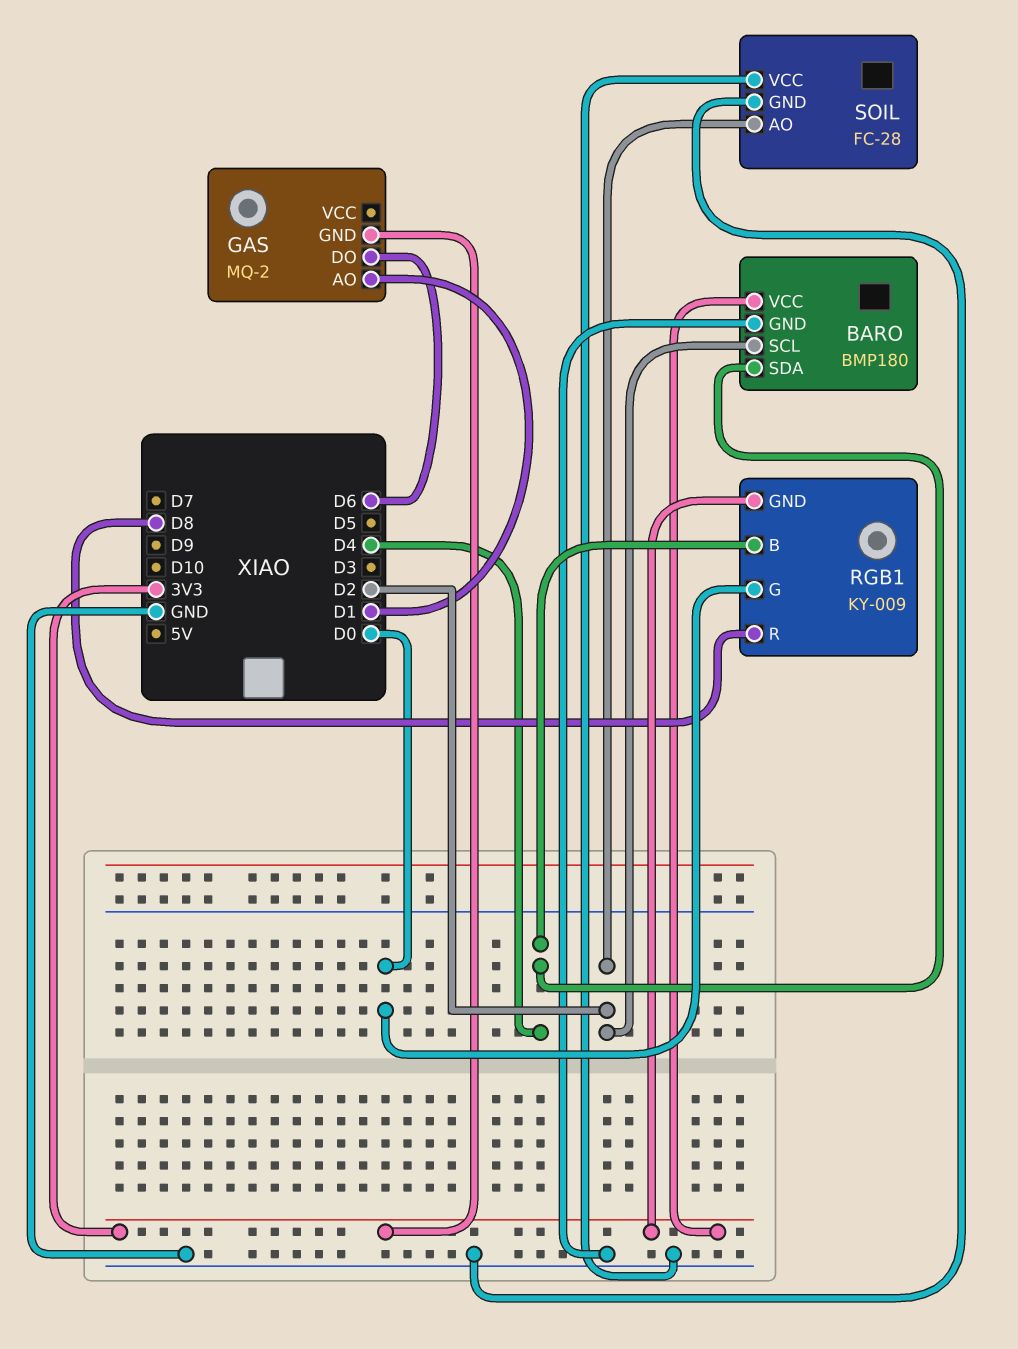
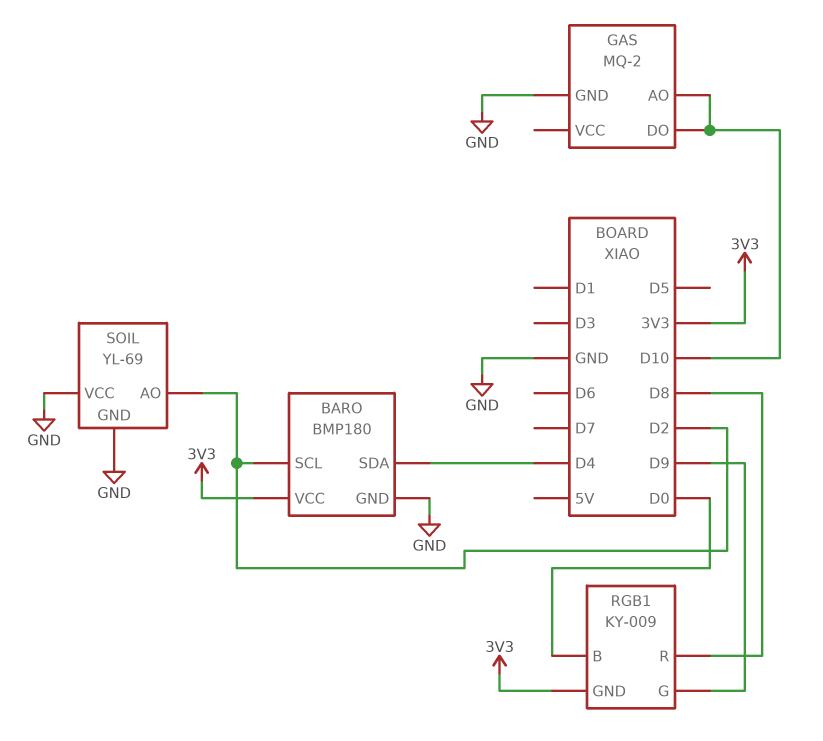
GAS pin AO: D1 -> D10
GAS pin DO: D6 -> D10
GAS pin GND: 3V3 -> GND
RGB1 pin B: D4 -> D0
RGB1 pin G: D0 -> D9
SOIL: FC-28 -> YL-69

